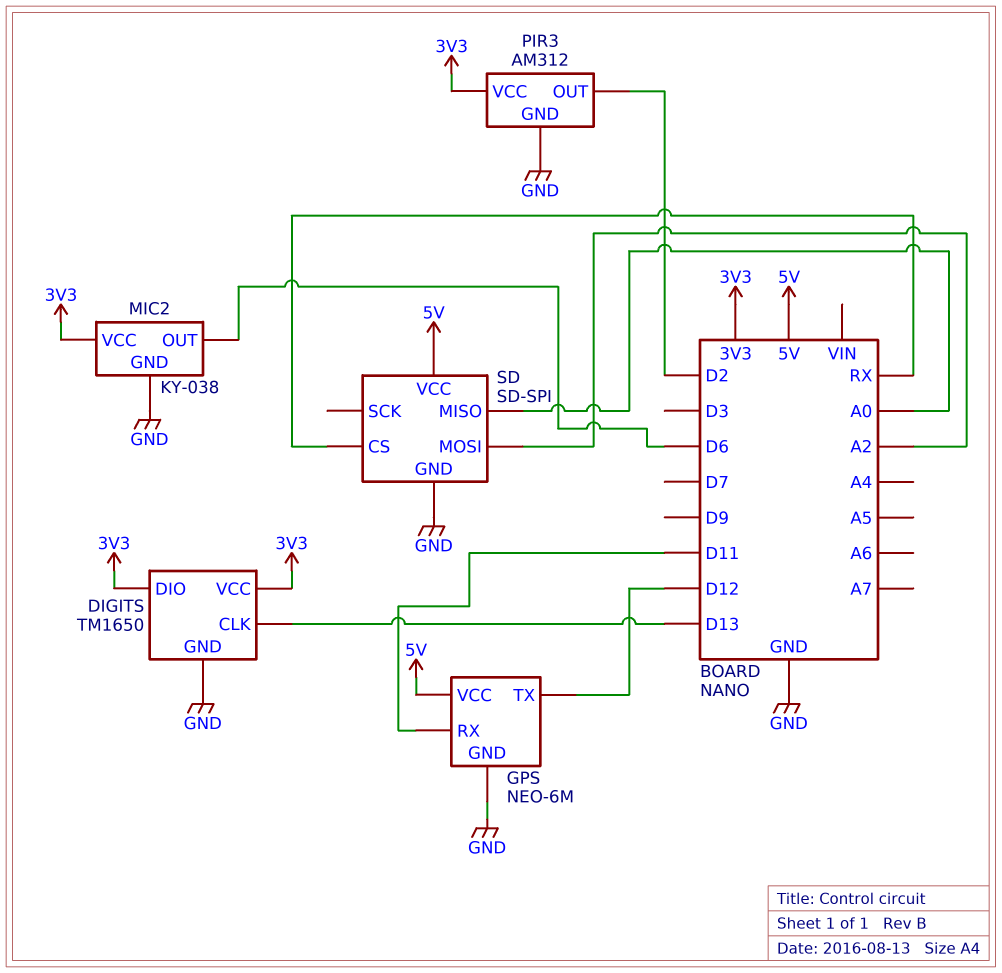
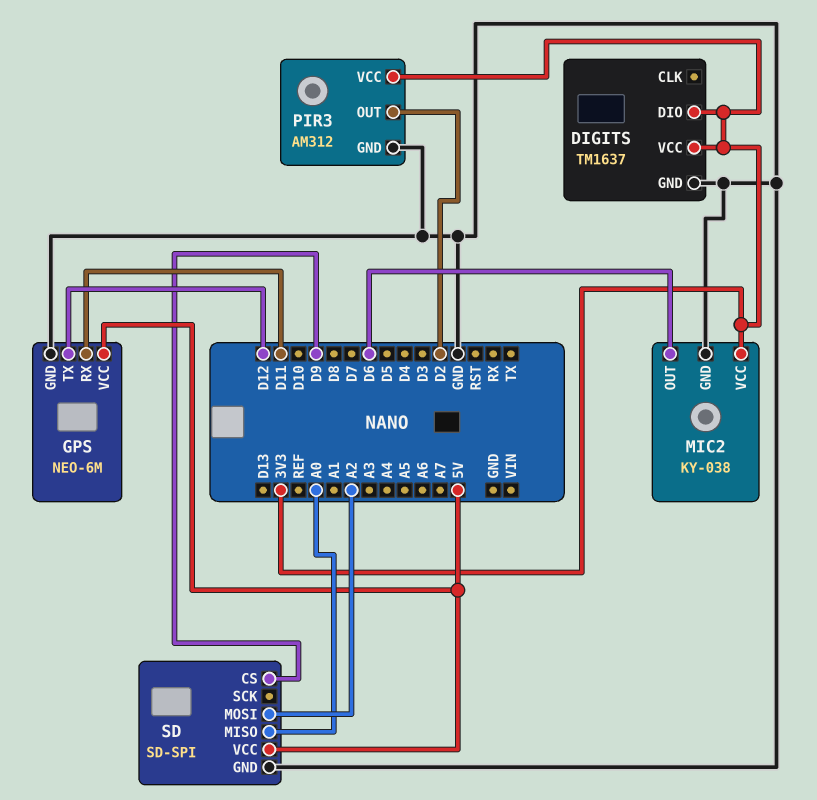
DIGITS: TM1650 -> TM1637
DIGITS pin CLK: D13 -> none
SD pin CS: RX -> D9

